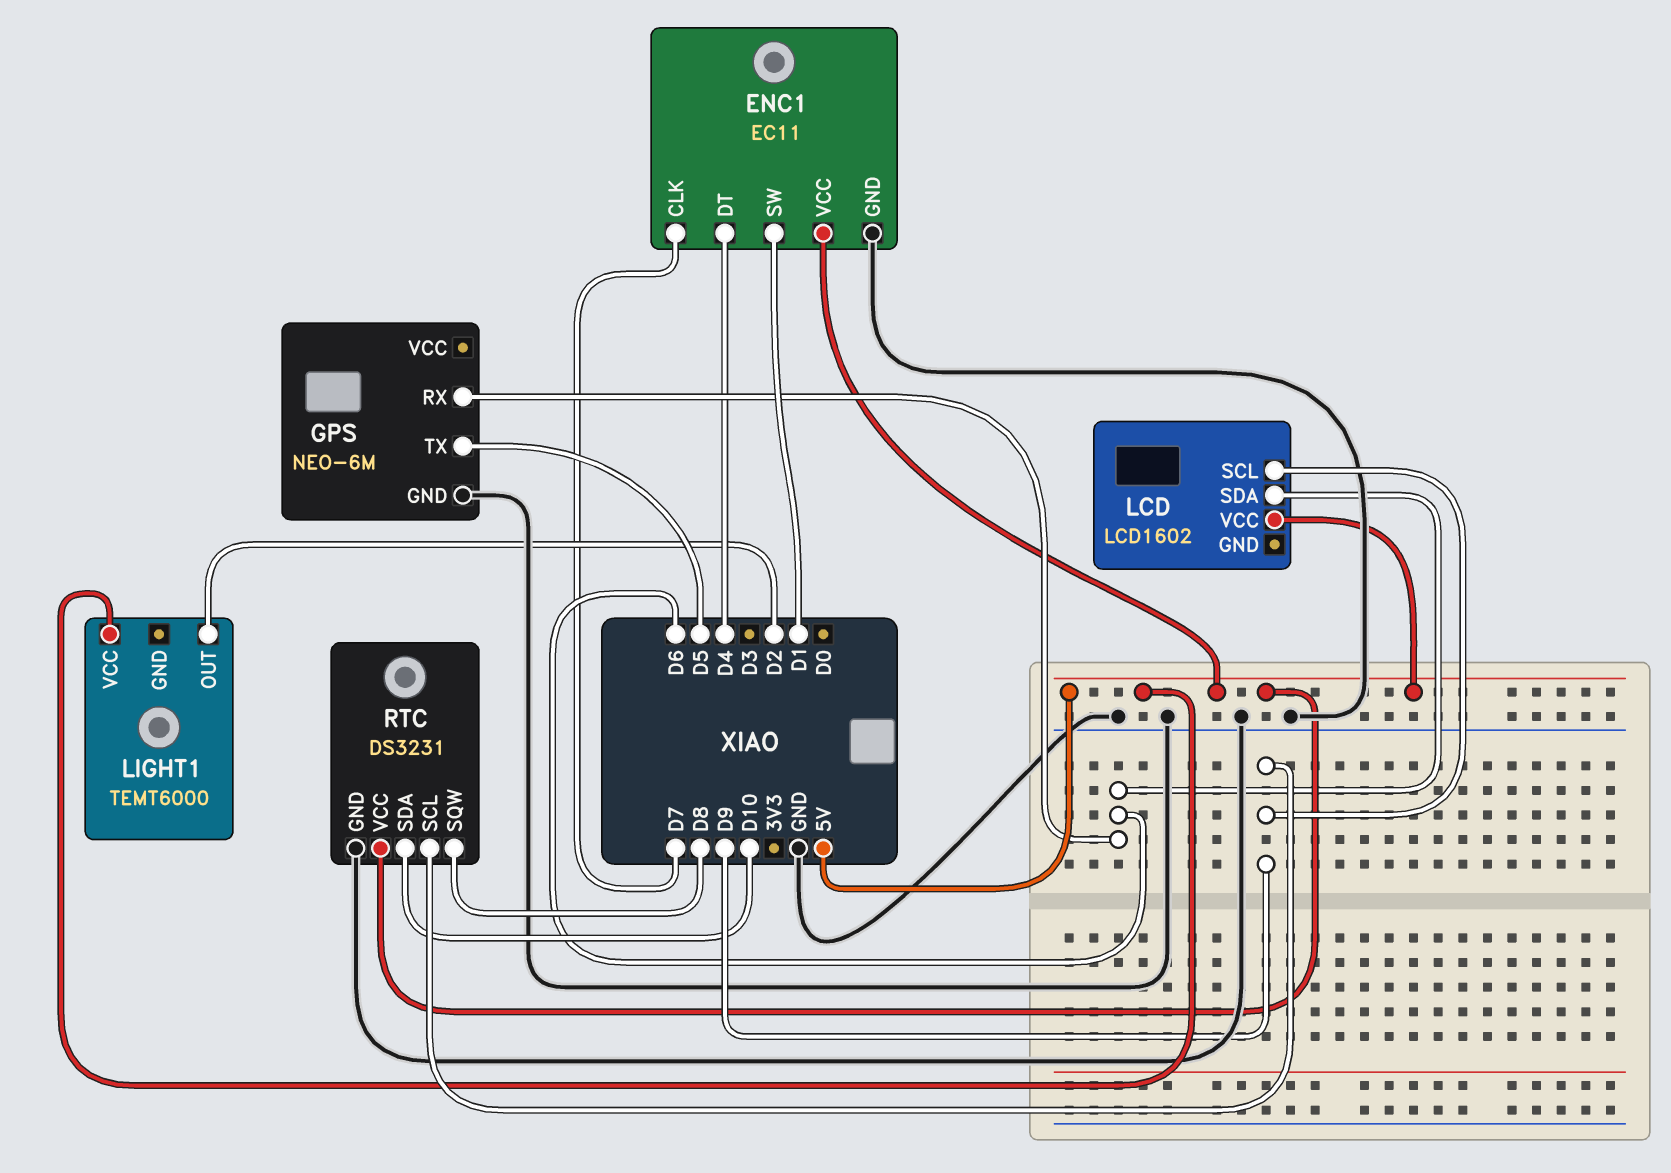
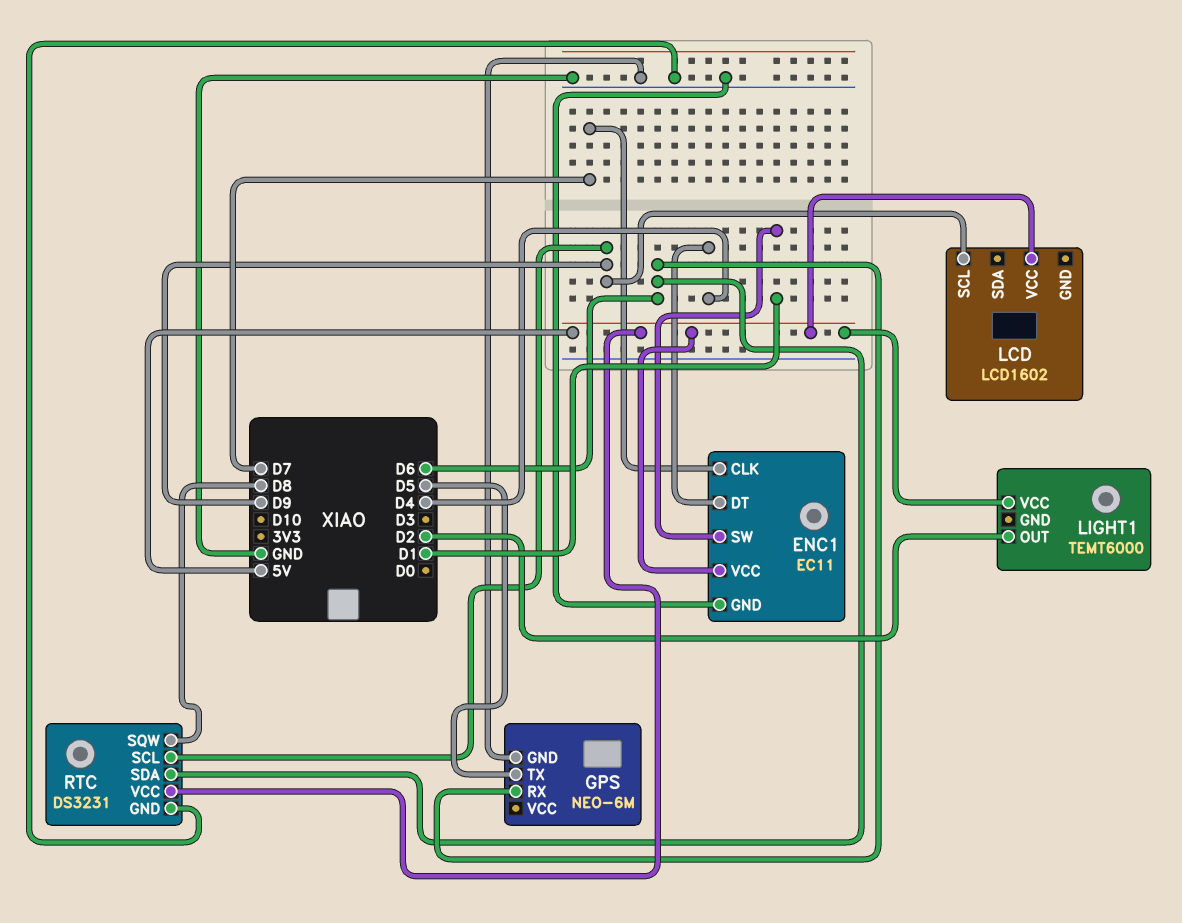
LCD pin SDA: D6 -> none
RTC pin SDA: D10 -> D6

